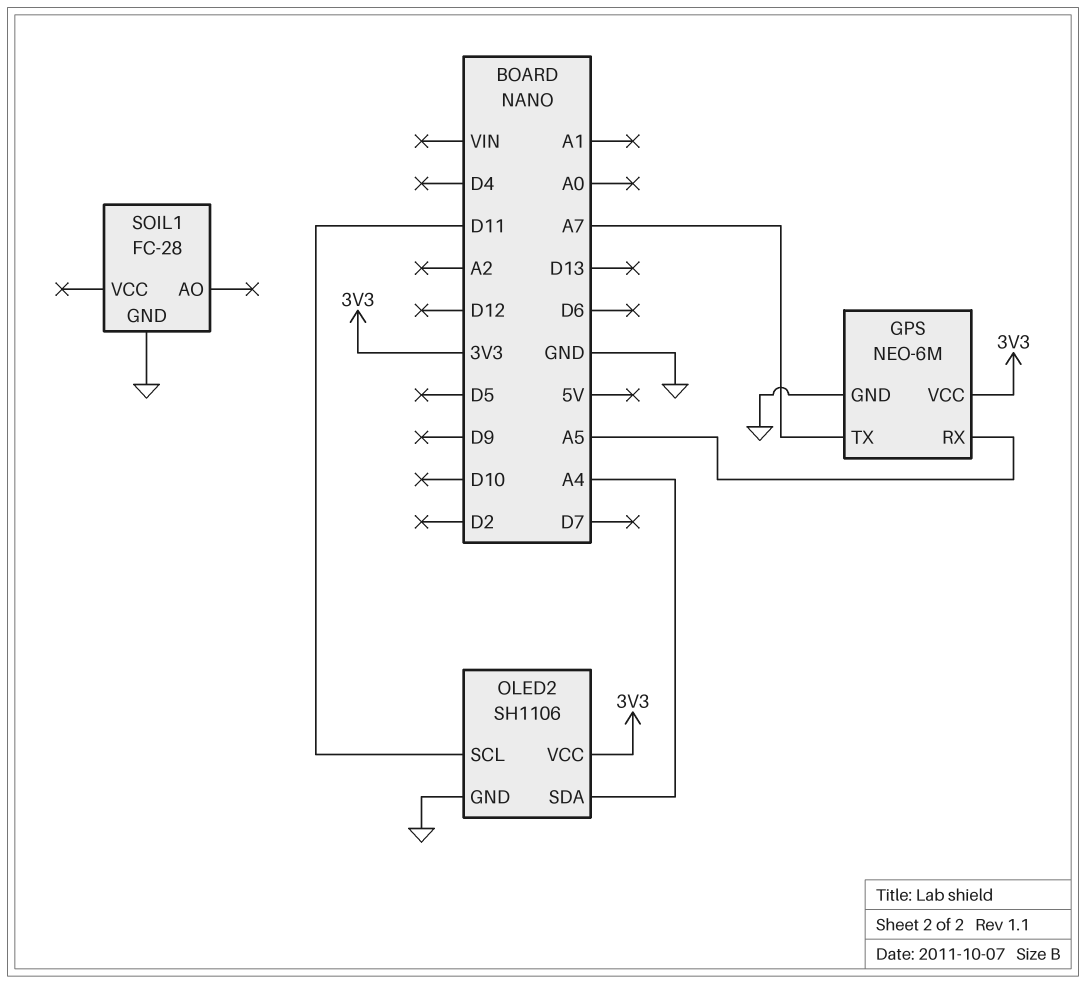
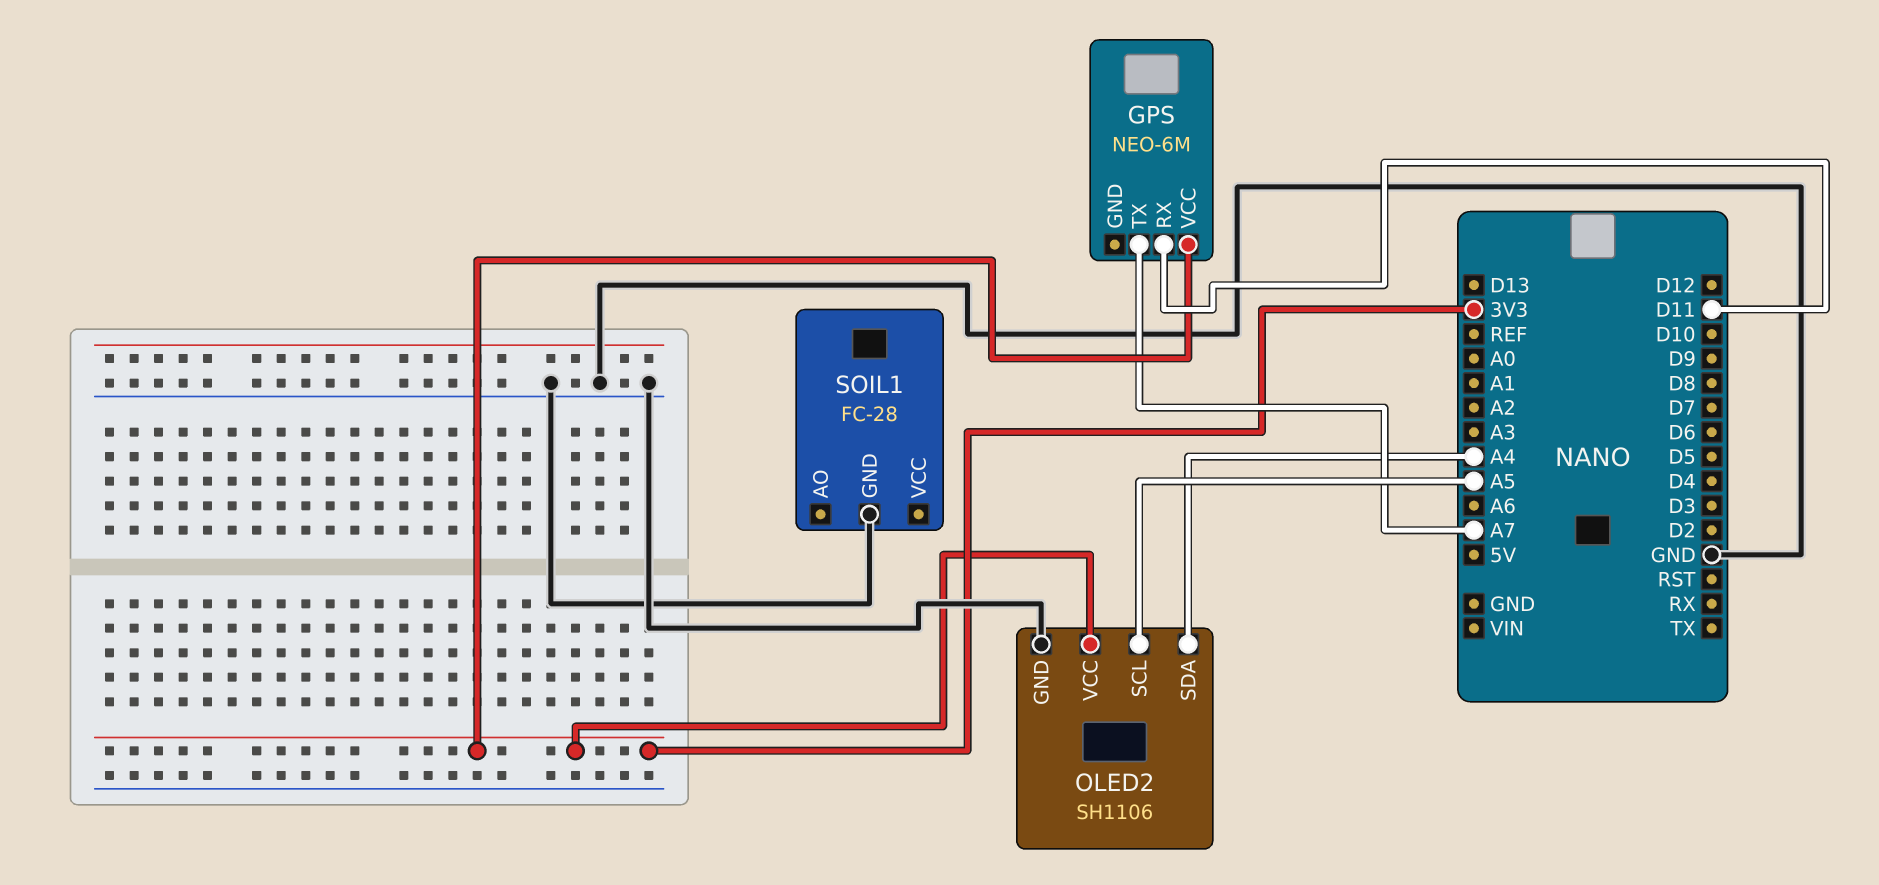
GPS pin GND: GND -> none
GPS pin RX: A5 -> D11
OLED2 pin SCL: D11 -> A5

